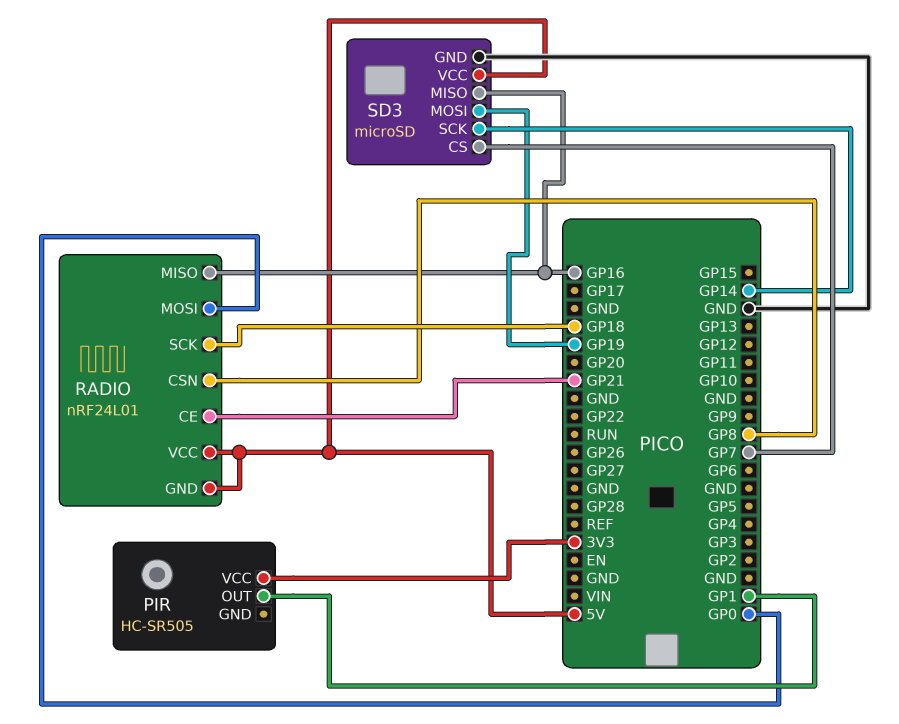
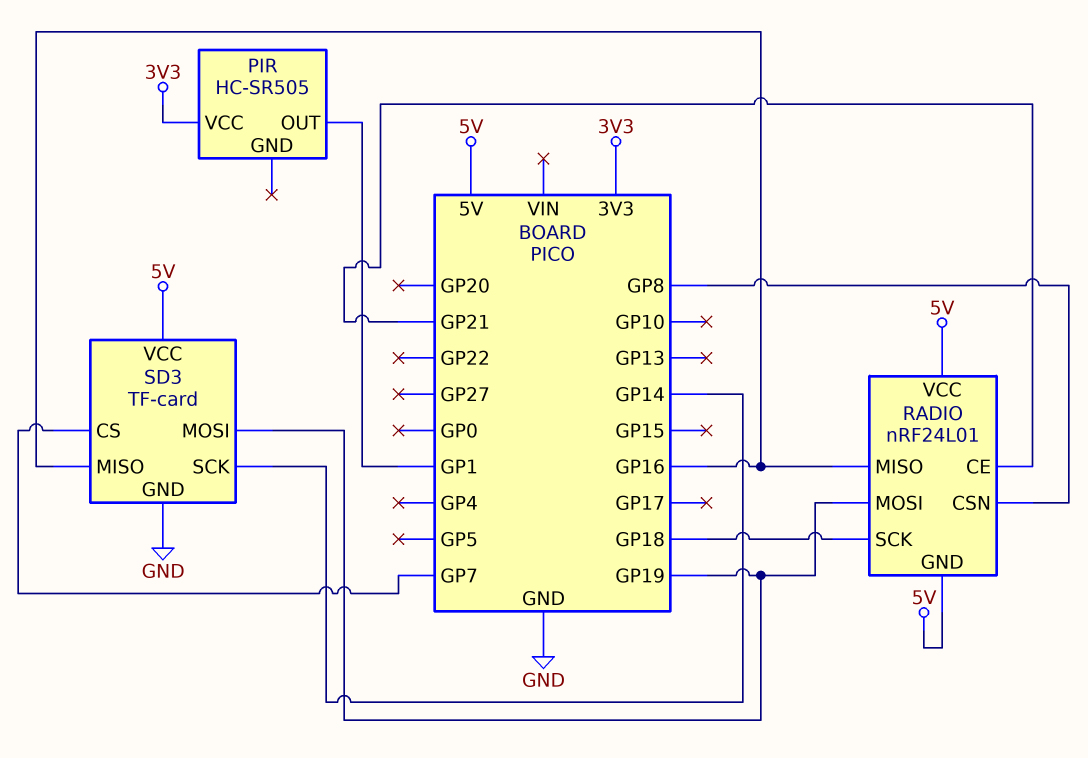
RADIO pin MOSI: GP0 -> GP19
SD3: microSD -> TF-card

